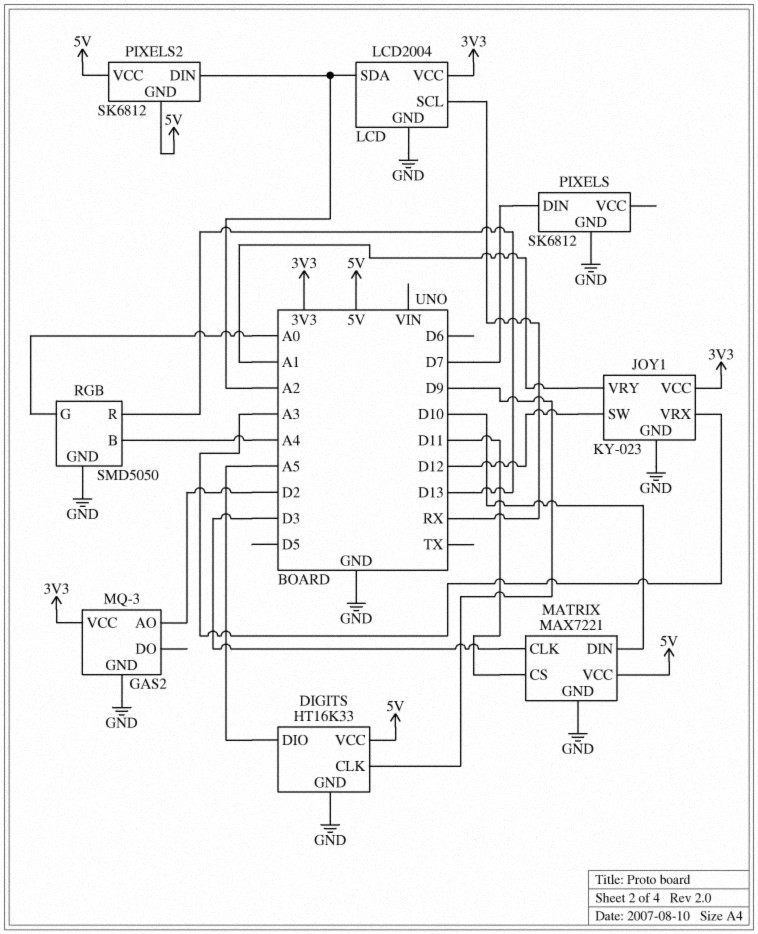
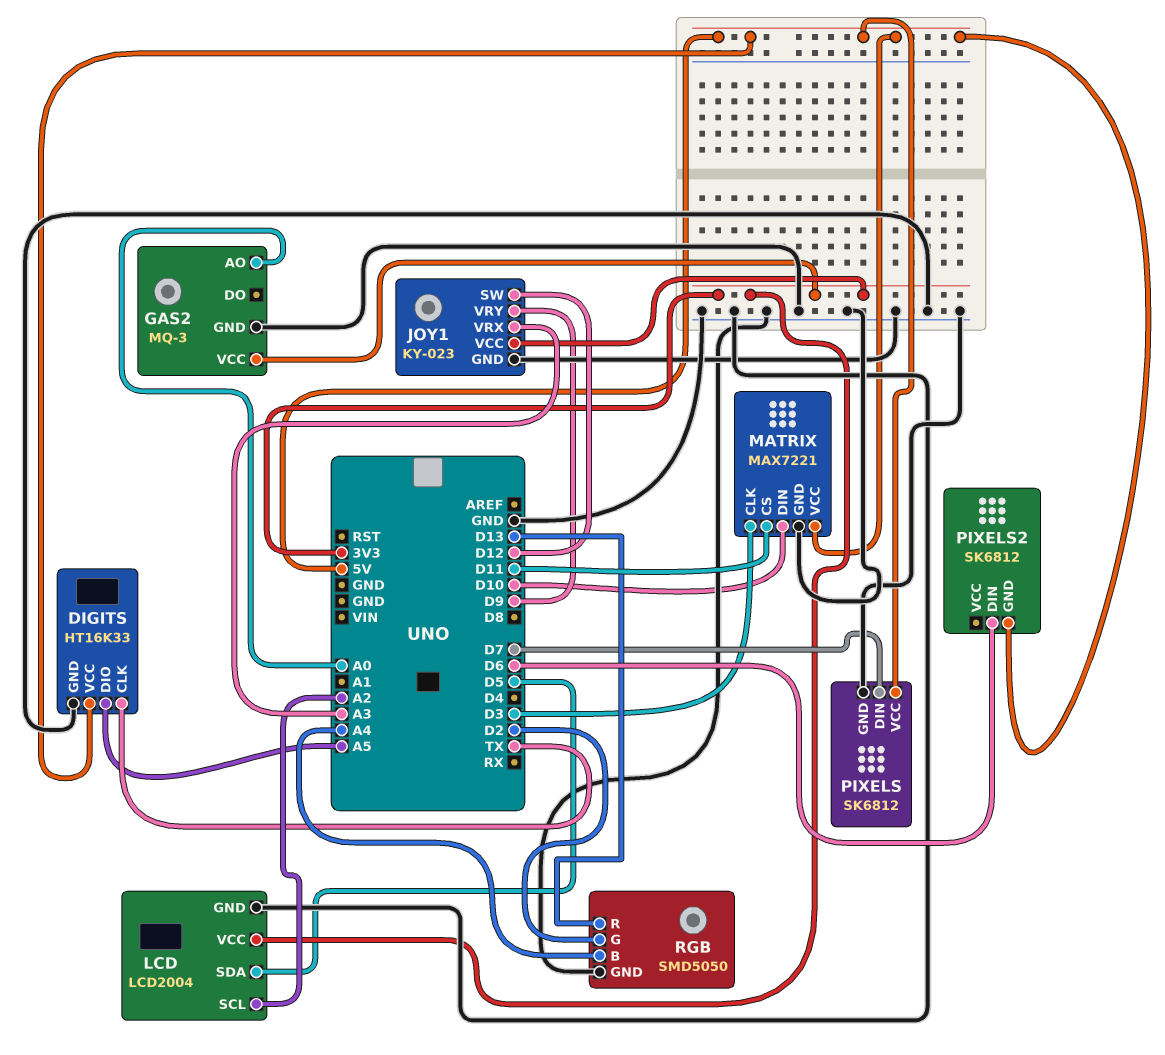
DIGITS pin CLK: D9 -> TX
GAS2 pin AO: D2 -> A0
JOY1 pin VRY: A1 -> D9
LCD pin SCL: RX -> A2
LCD pin SDA: A2 -> D5
PIXELS pin VCC: none -> 5V
PIXELS2 pin DIN: A2 -> D6
PIXELS2 pin VCC: 5V -> none
RGB pin G: A0 -> D2

